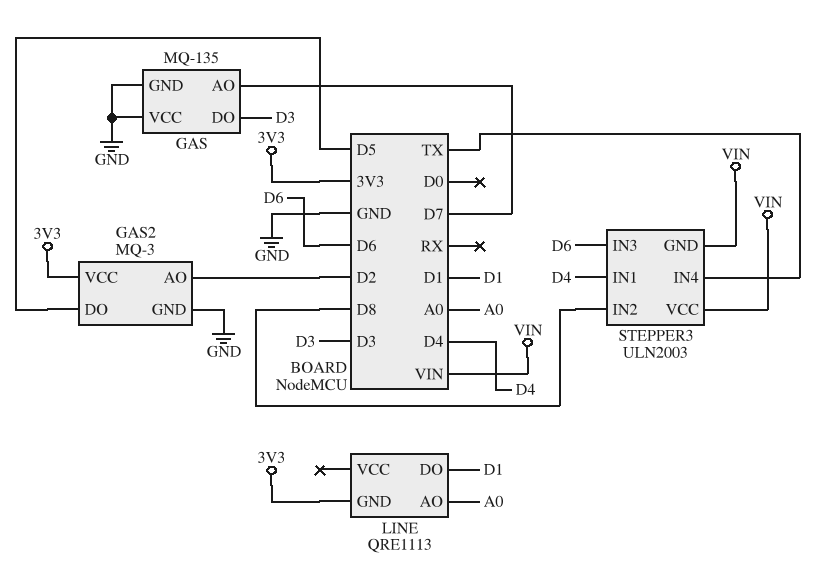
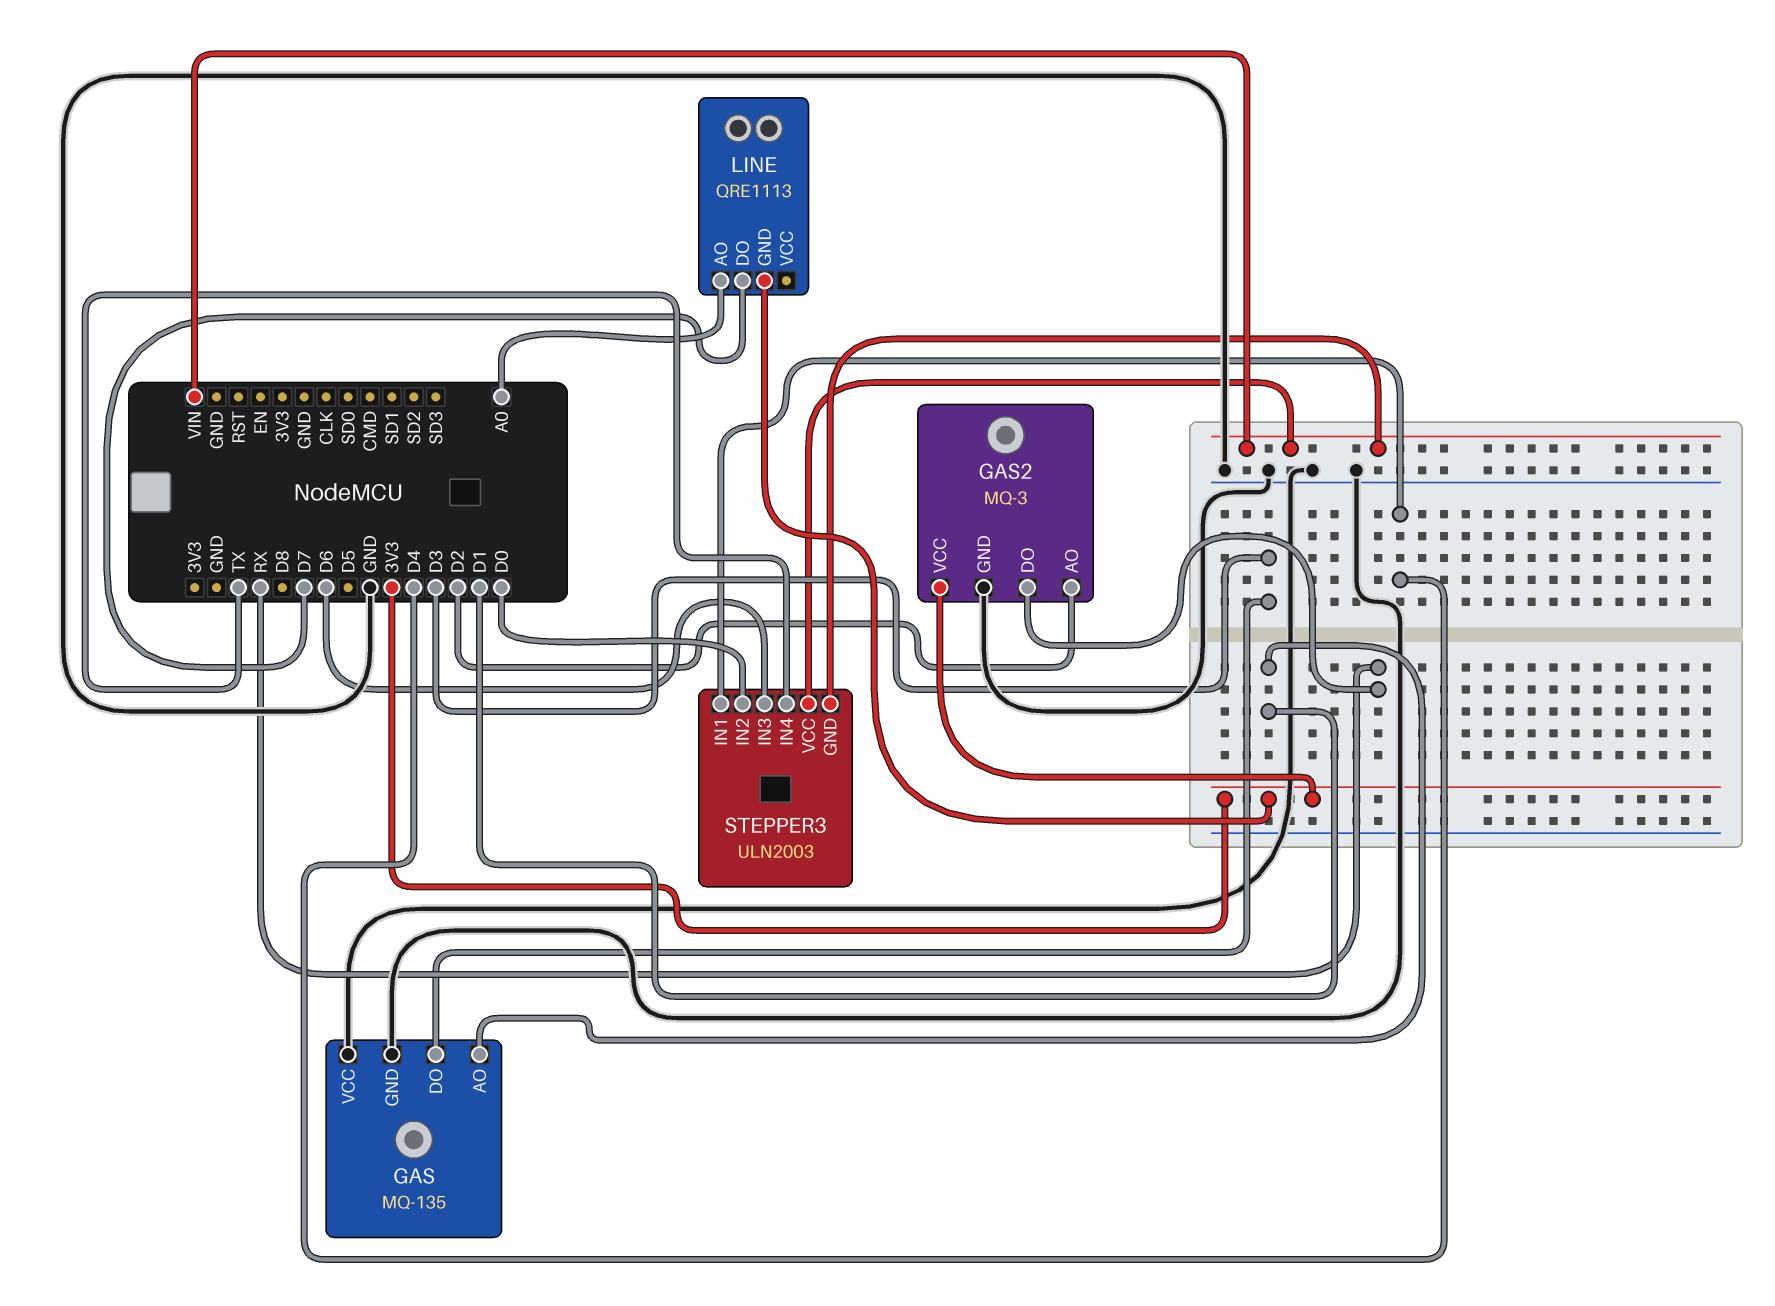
GAS pin AO: D7 -> D1
GAS2 pin DO: D5 -> RX
LINE pin DO: D1 -> D7
STEPPER3 pin IN2: D8 -> D0

